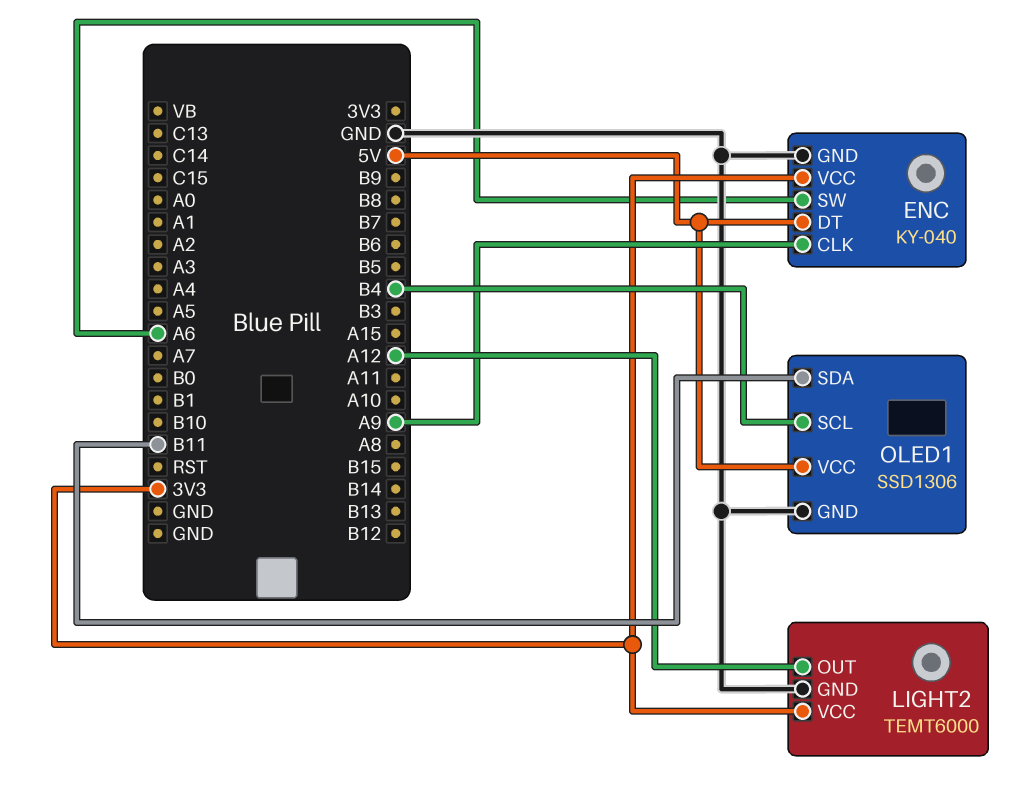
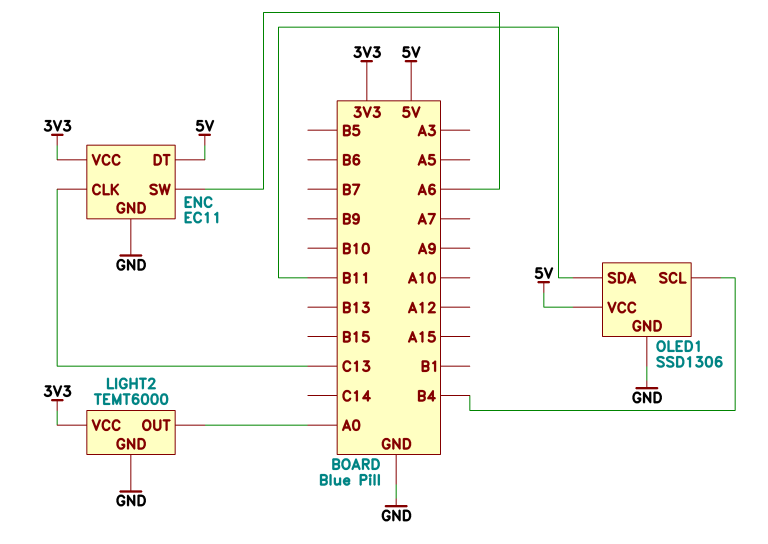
ENC: KY-040 -> EC11
ENC pin CLK: A9 -> C13
LIGHT2 pin OUT: A12 -> A0

